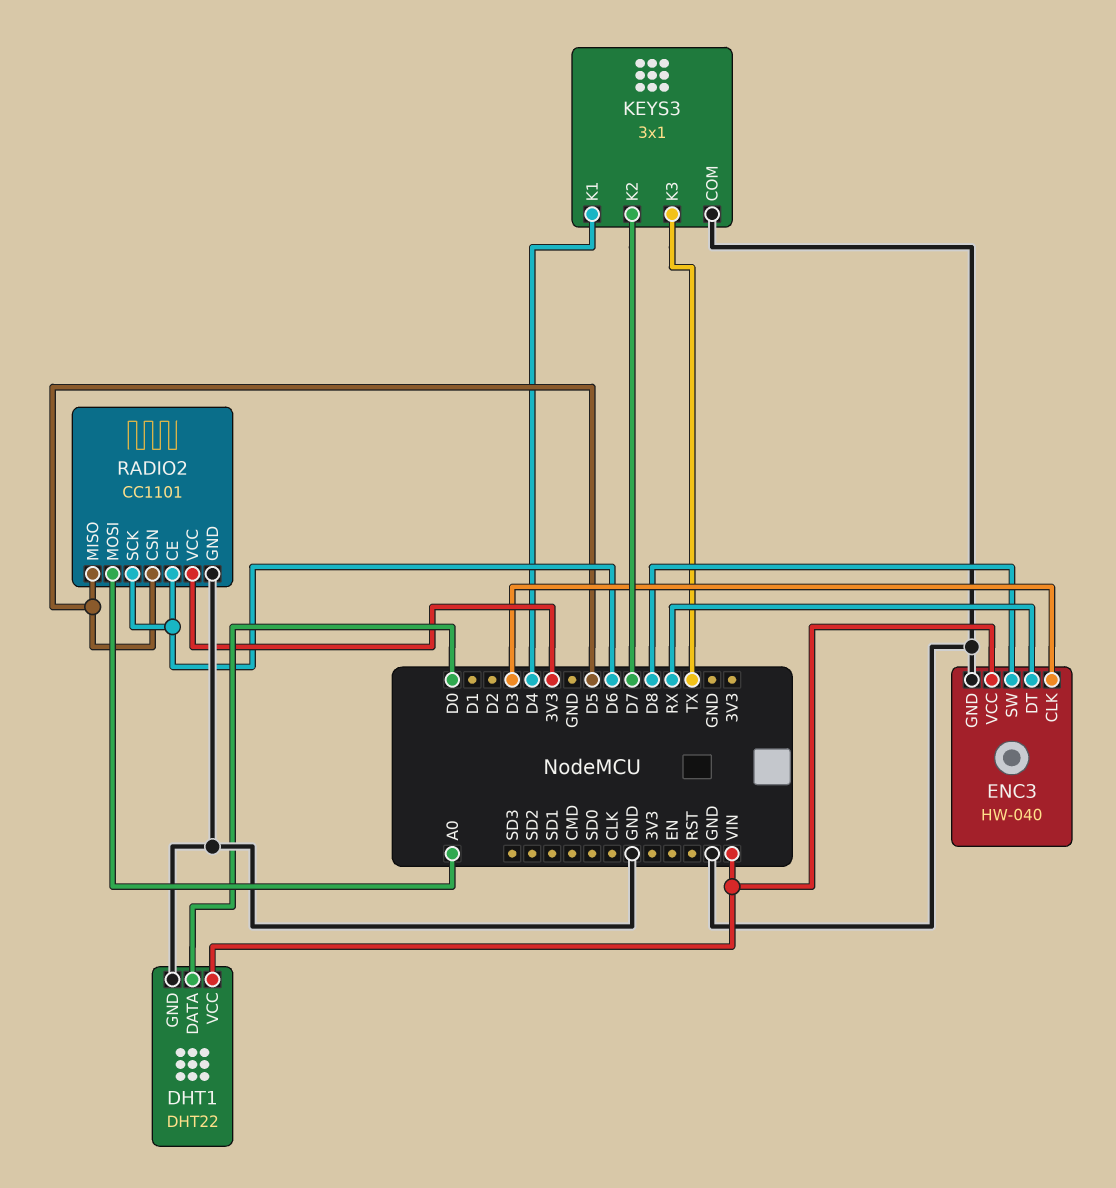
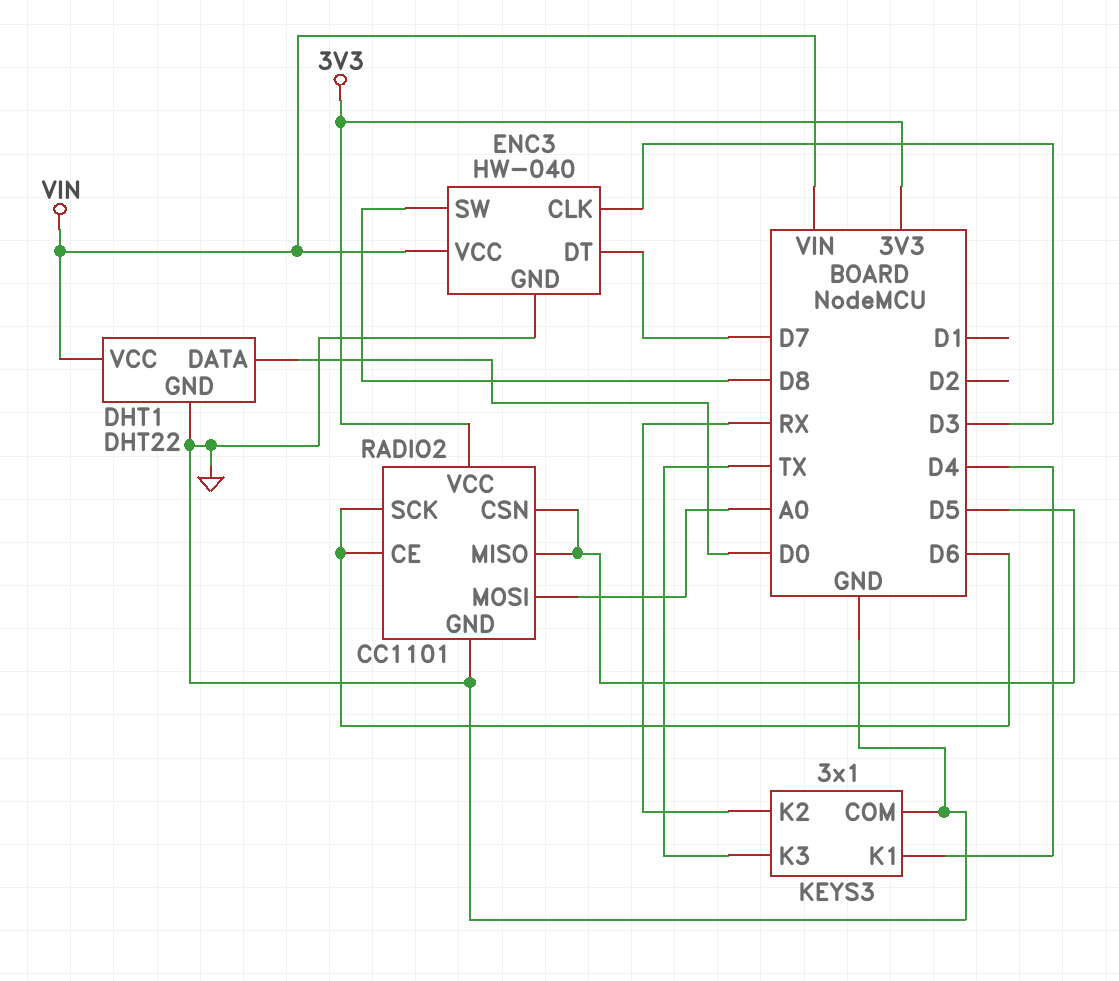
ENC3 pin DT: RX -> D7
KEYS3 pin K2: D7 -> RX

